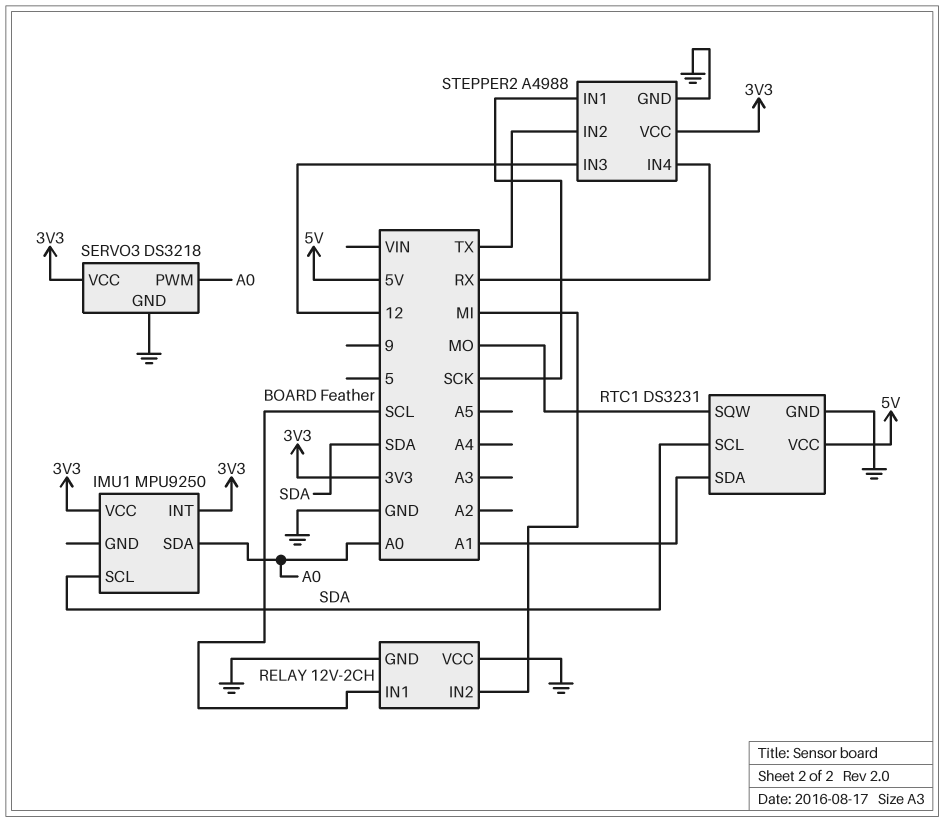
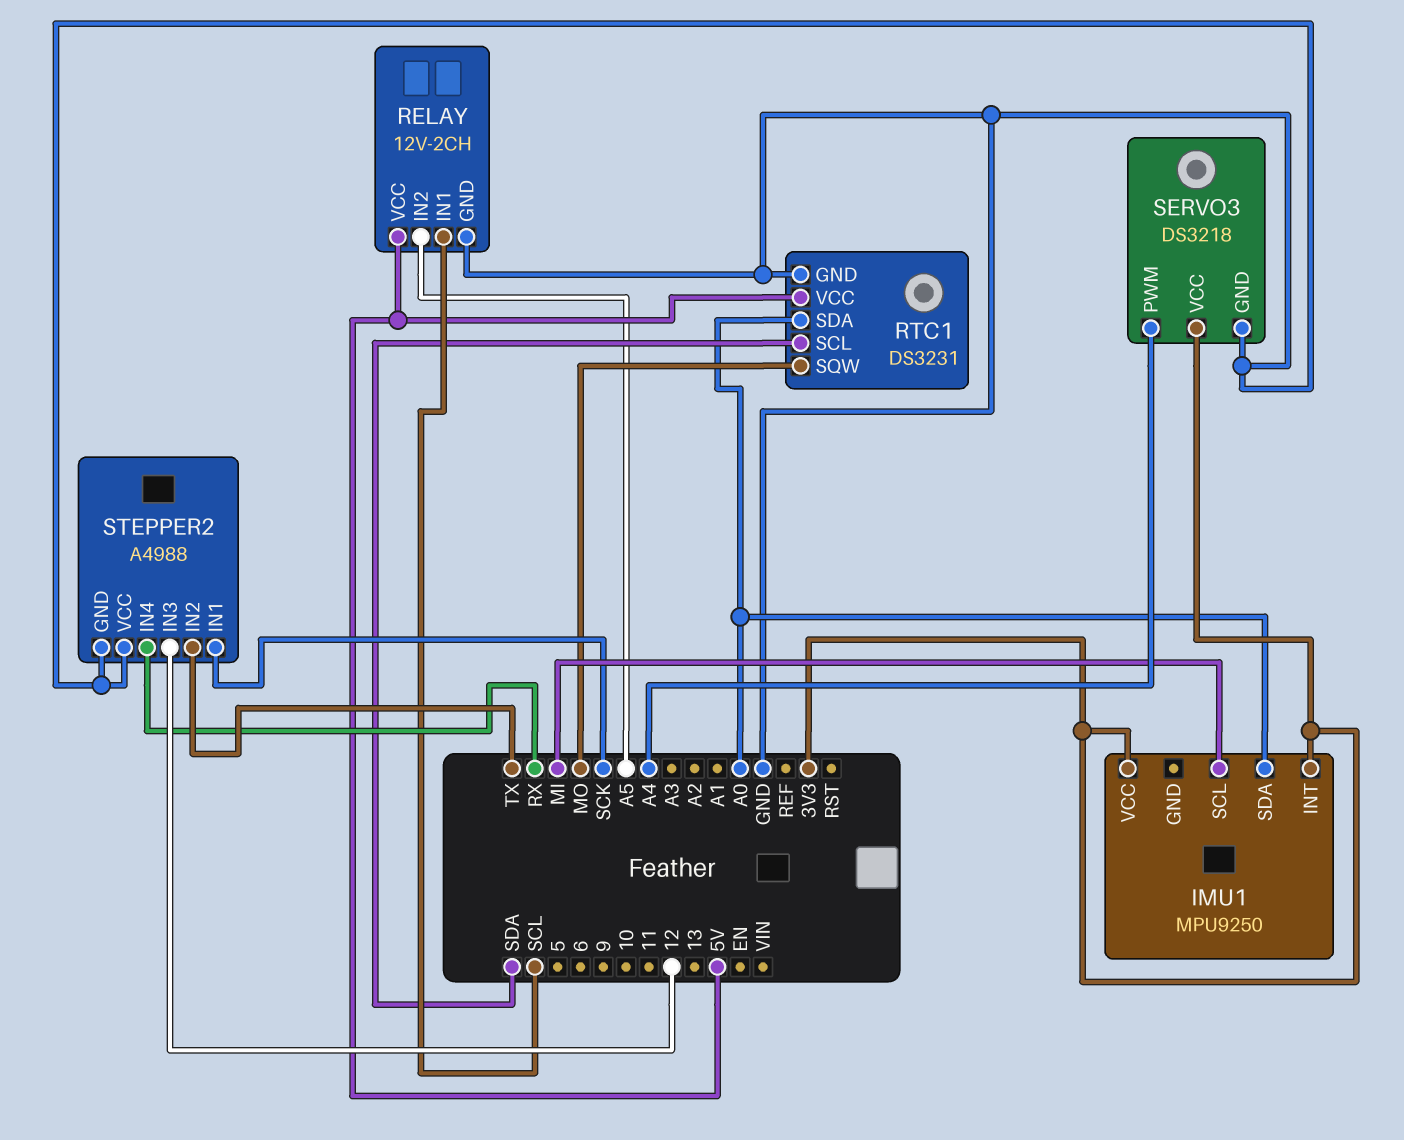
IMU1 pin SCL: SDA -> MI
RELAY pin IN2: MI -> A5
RELAY pin VCC: GND -> 5V
RTC1 pin SDA: A1 -> A0
SERVO3 pin PWM: A0 -> A4
STEPPER2 pin VCC: 3V3 -> GND

